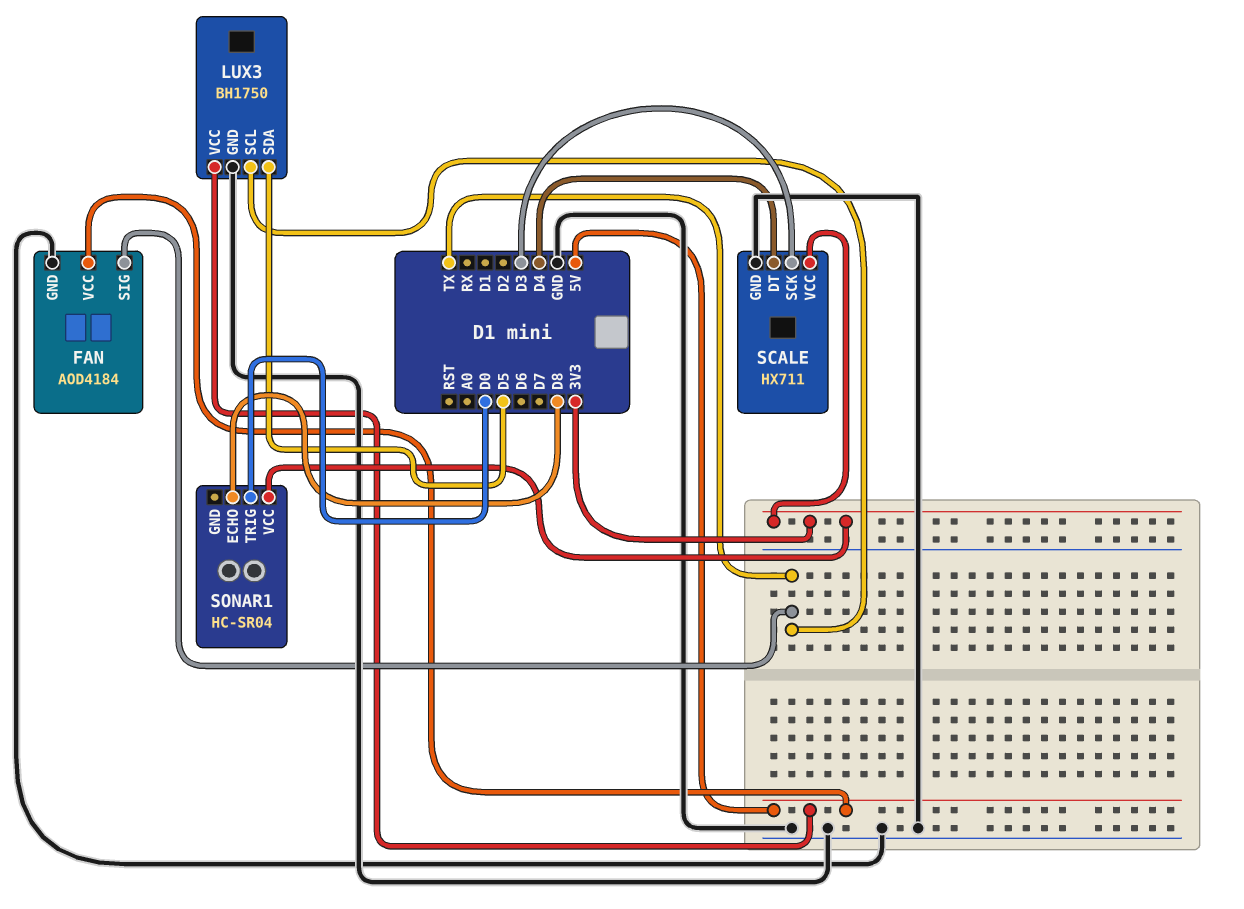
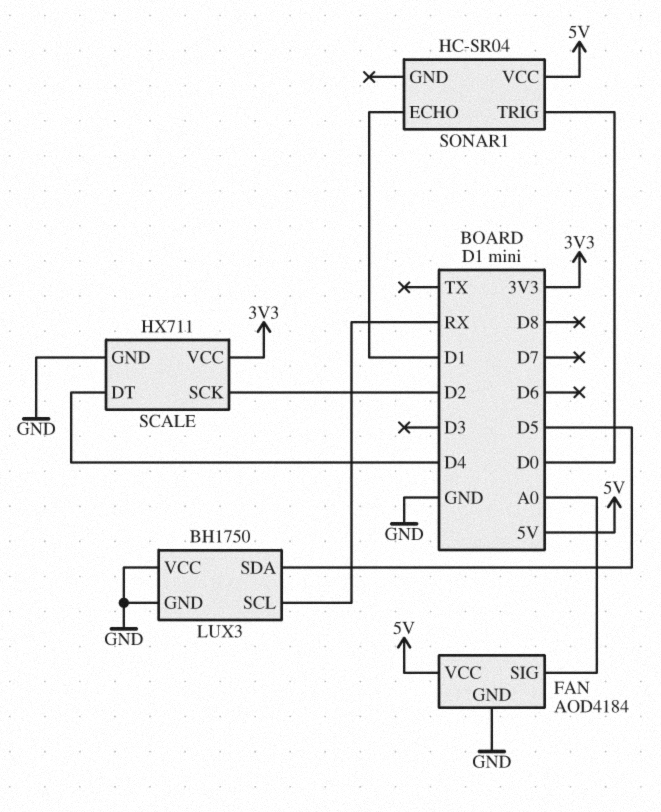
FAN pin SIG: TX -> A0
LUX3 pin SCL: TX -> RX
LUX3 pin VCC: 5V -> GND
SCALE pin SCK: D3 -> D2
SONAR1 pin ECHO: D8 -> D1
SONAR1 pin VCC: 3V3 -> 5V

